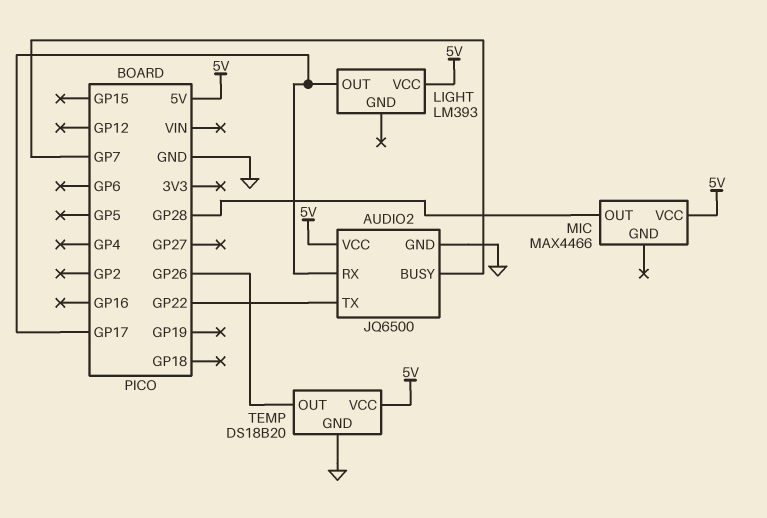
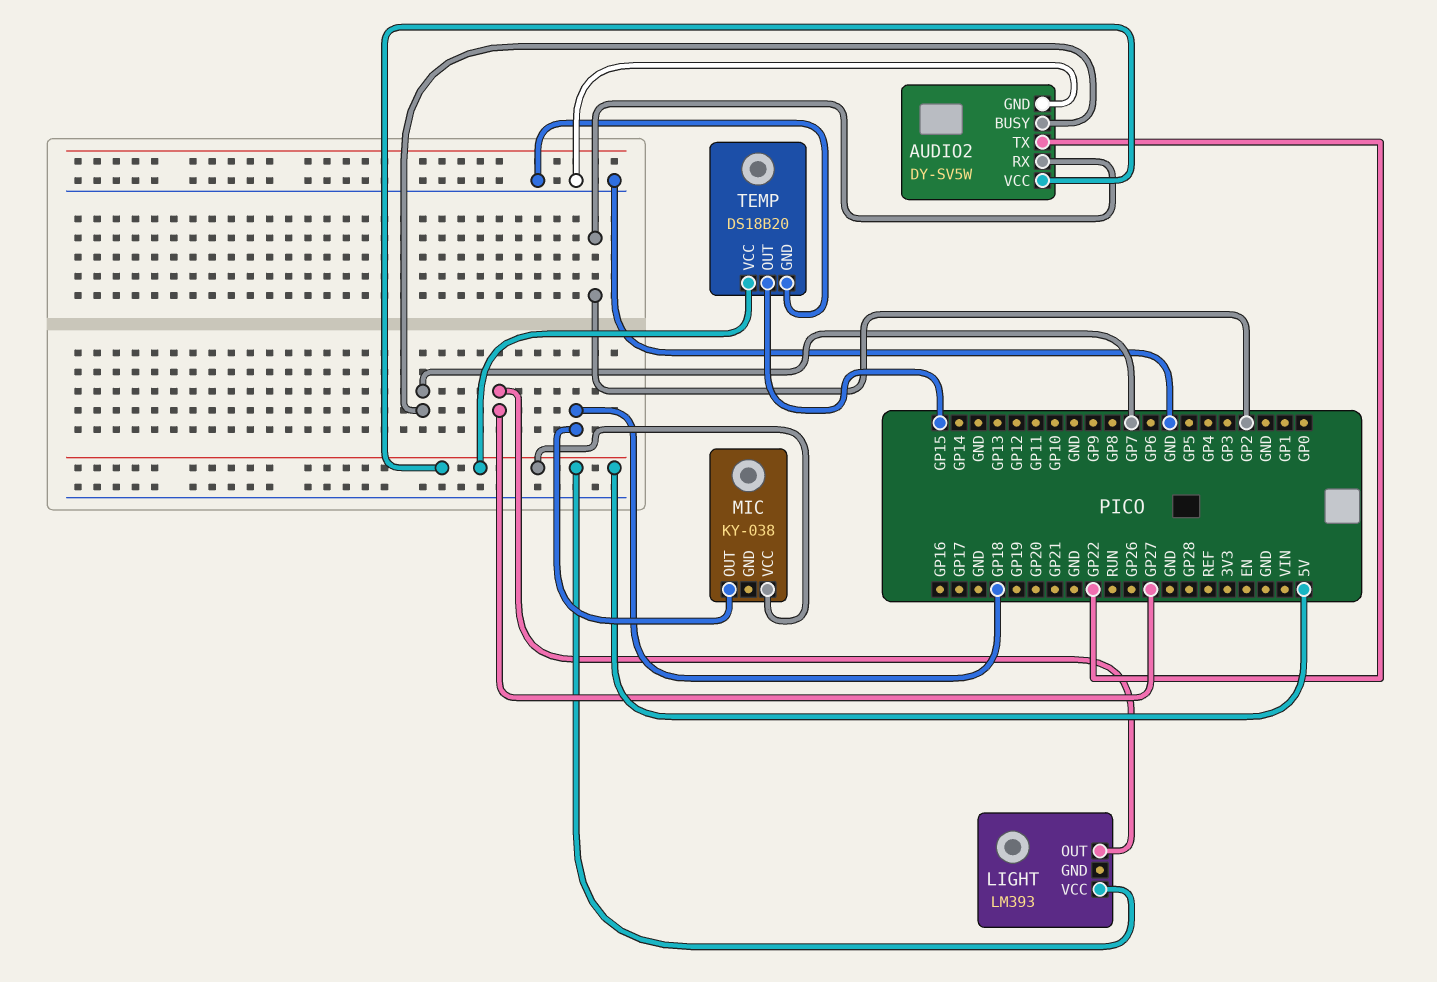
AUDIO2: JQ6500 -> DY-SV5W
AUDIO2 pin RX: GP17 -> GP2
LIGHT pin OUT: GP17 -> GP27
MIC: MAX4466 -> KY-038
MIC pin OUT: GP28 -> GP18
TEMP pin OUT: GP26 -> GP15

